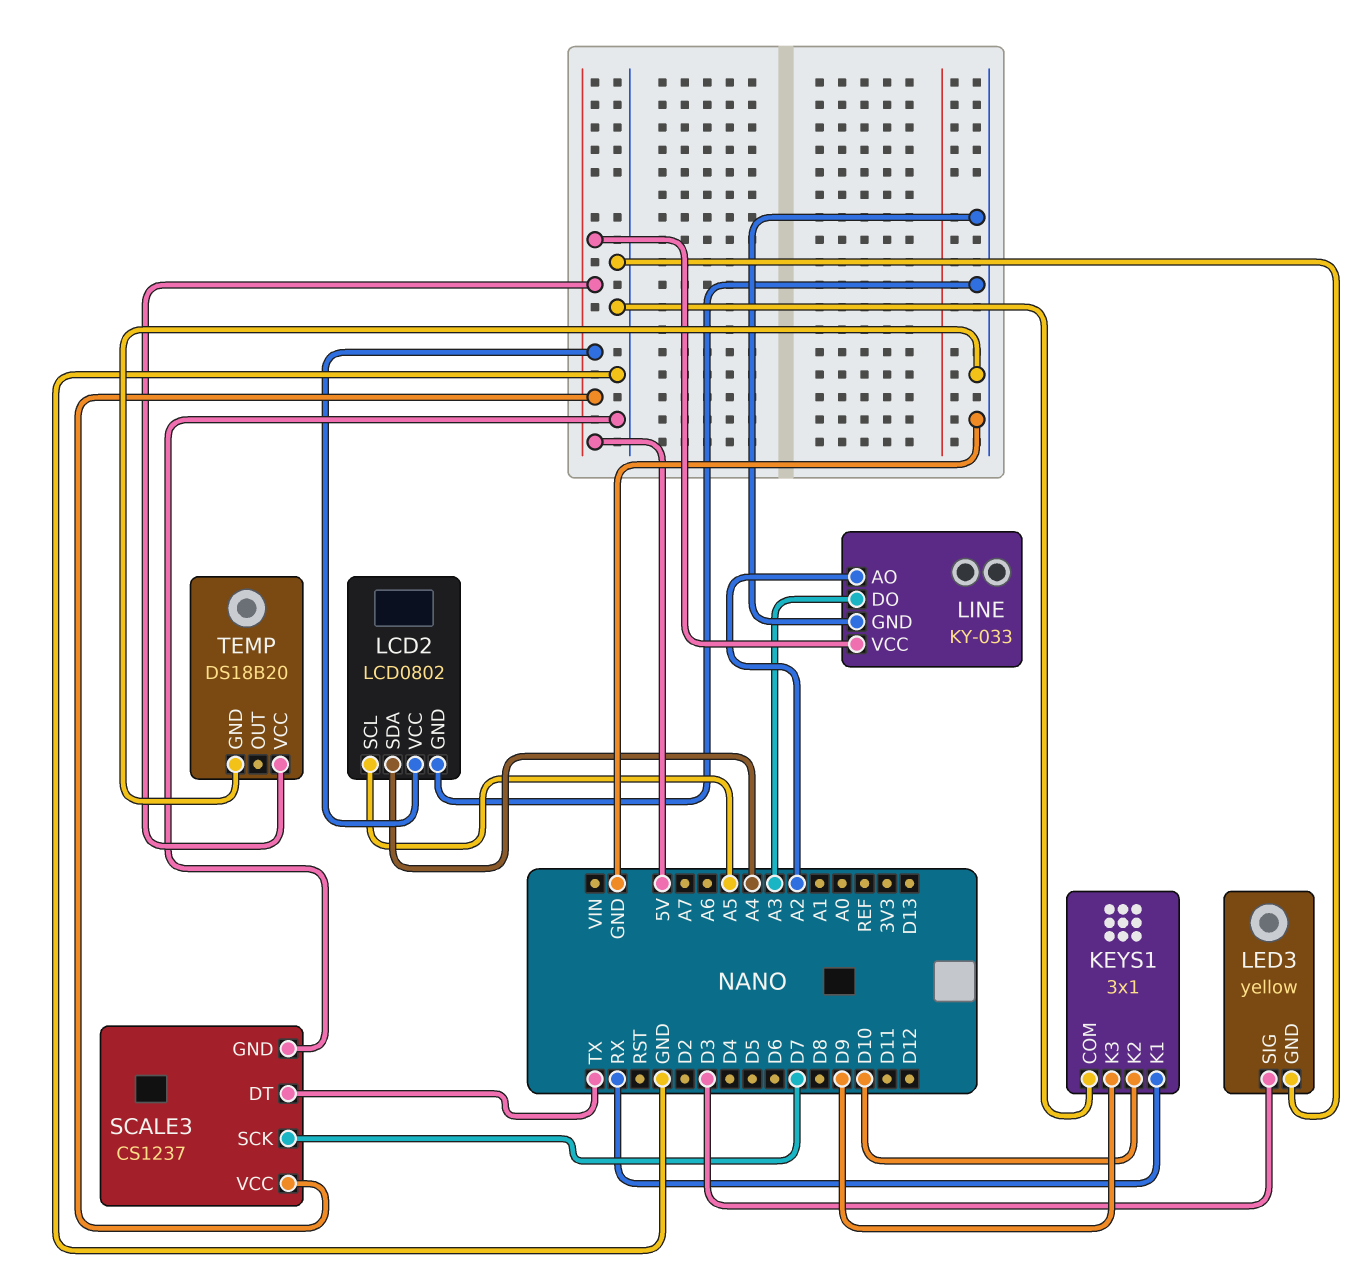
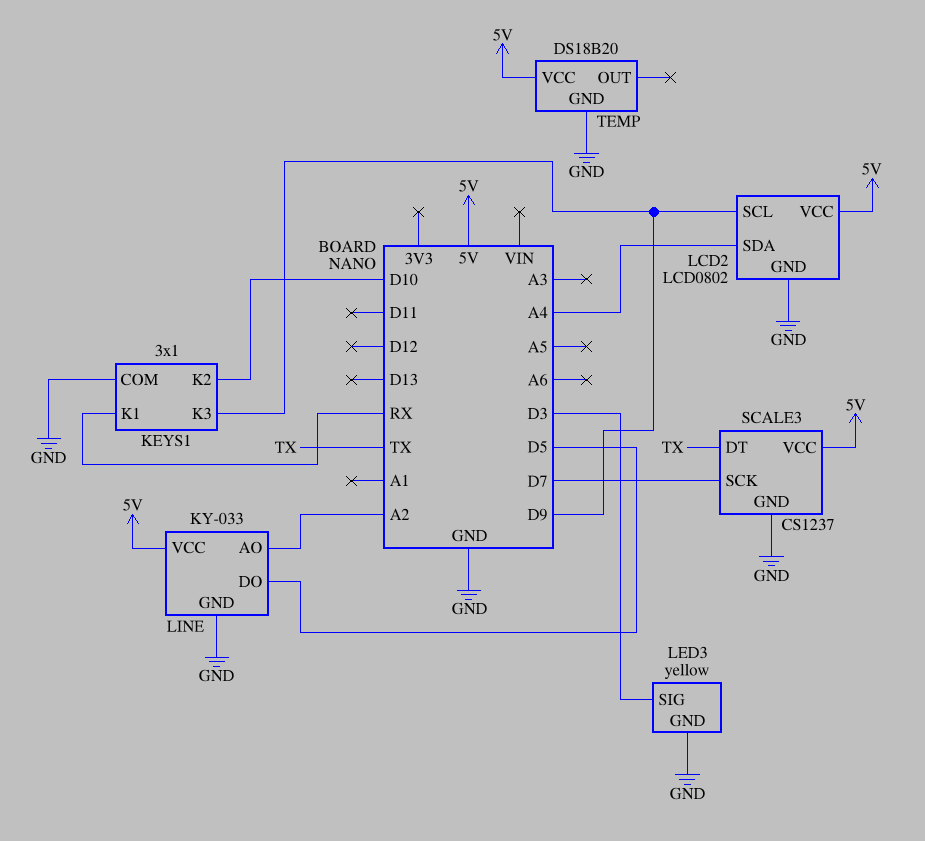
LCD2 pin SCL: A5 -> D9
LINE pin DO: A3 -> D5

